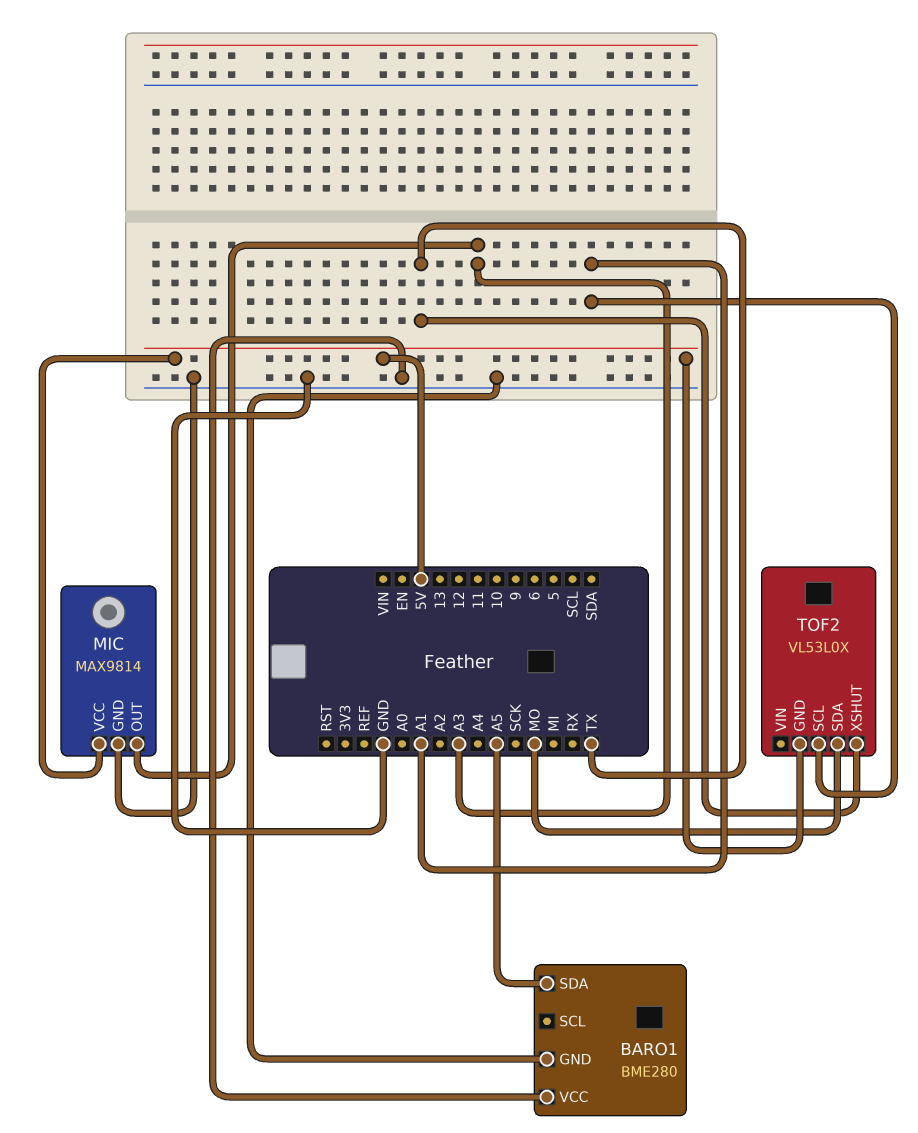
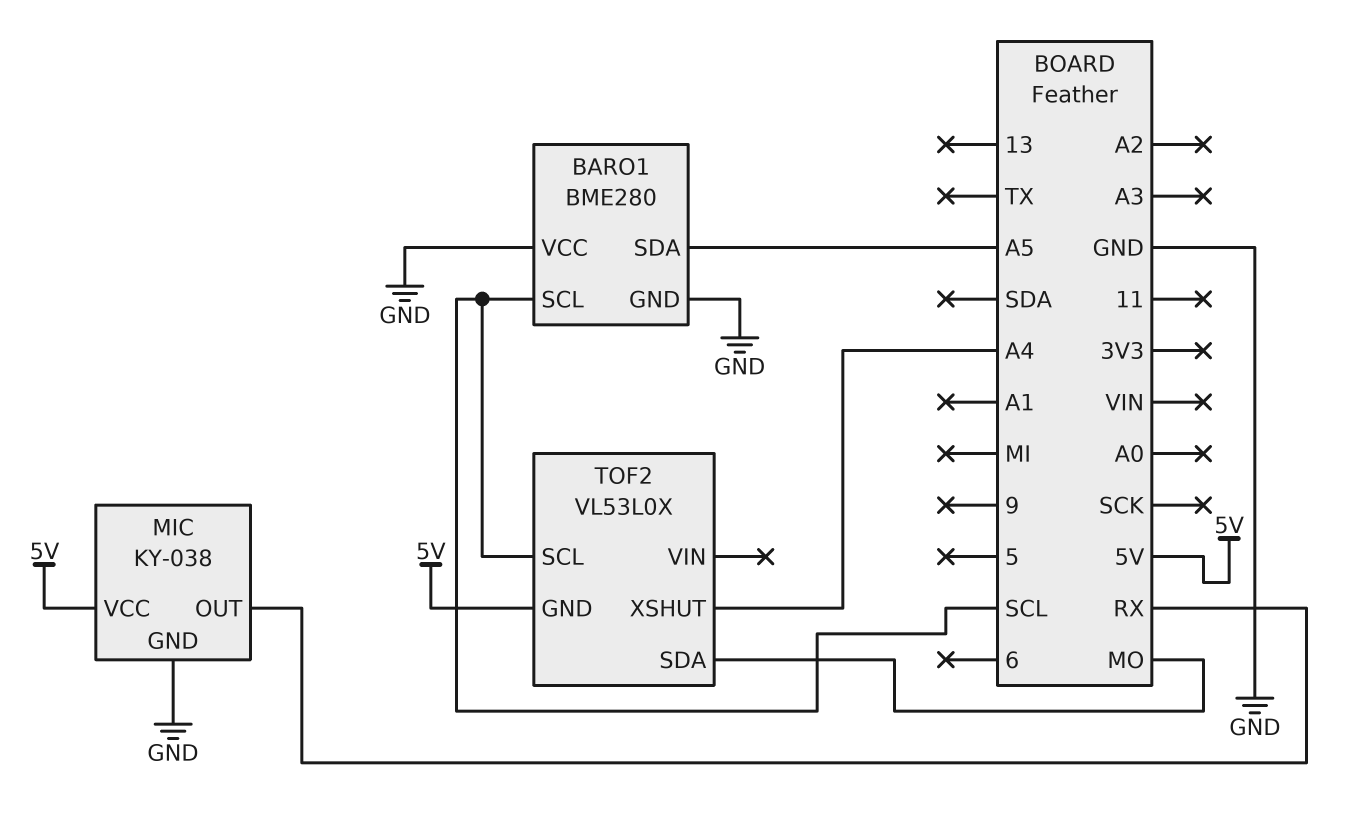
BARO1 pin SCL: none -> SCL
MIC: MAX9814 -> KY-038
MIC pin OUT: A3 -> RX
TOF2 pin SCL: A1 -> SCL
TOF2 pin XSHUT: TX -> A4

